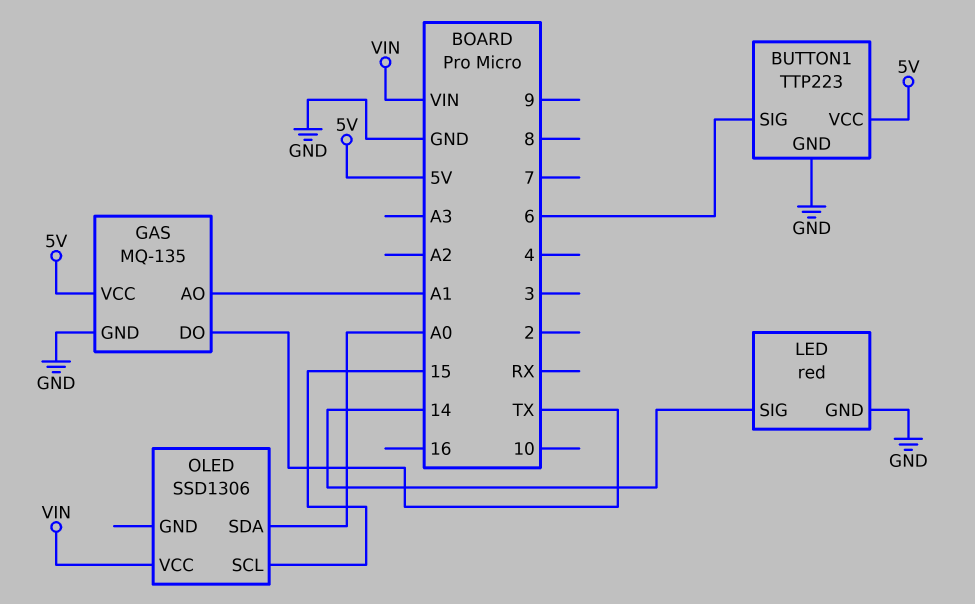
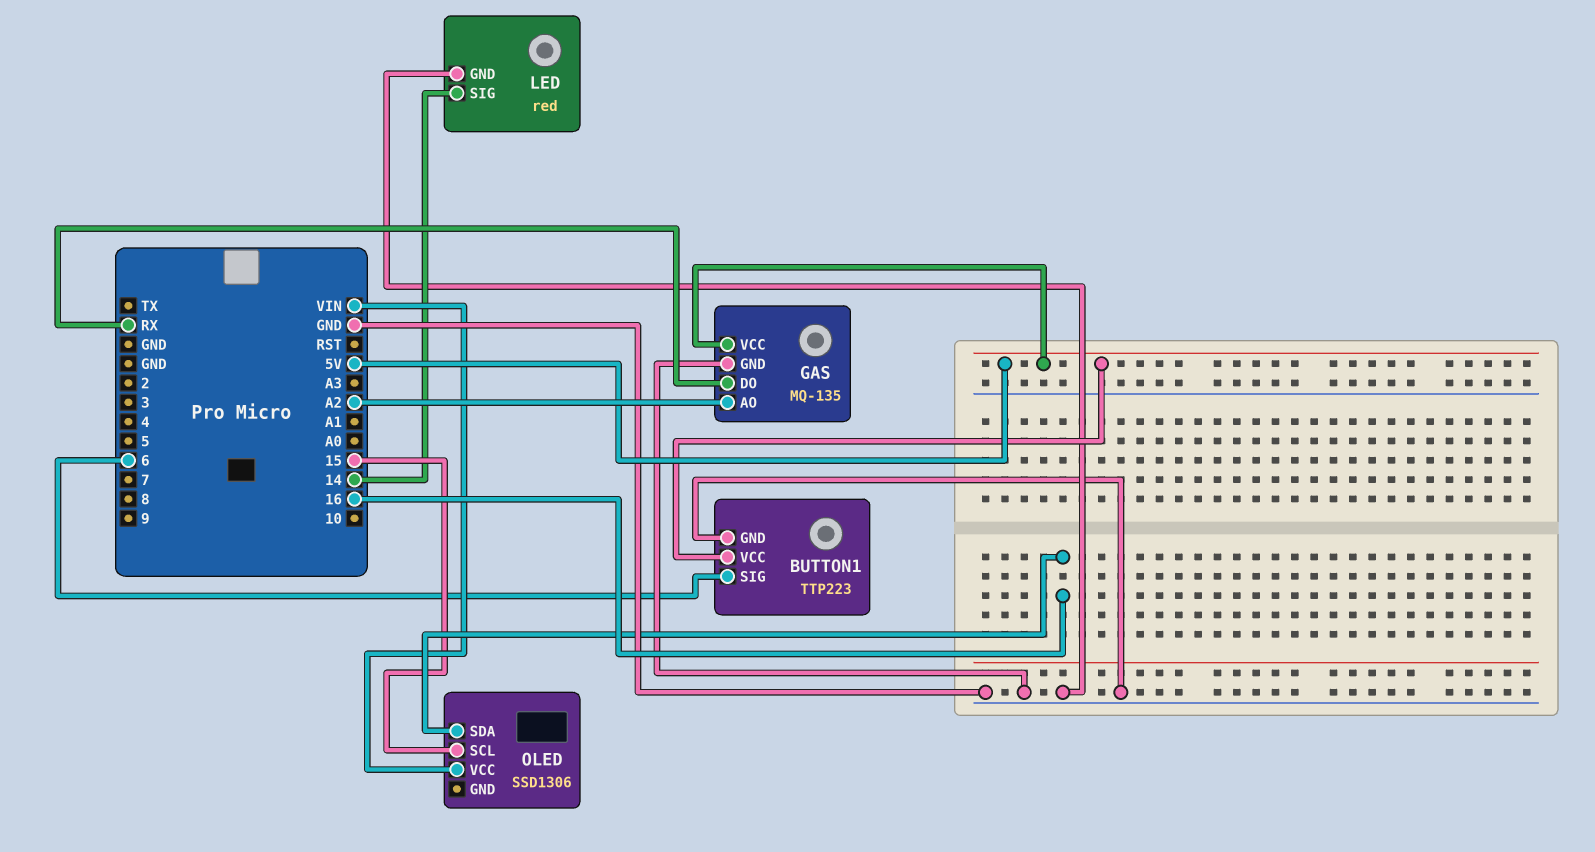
GAS pin AO: A1 -> A2
GAS pin DO: TX -> RX
OLED pin SDA: A0 -> 16

